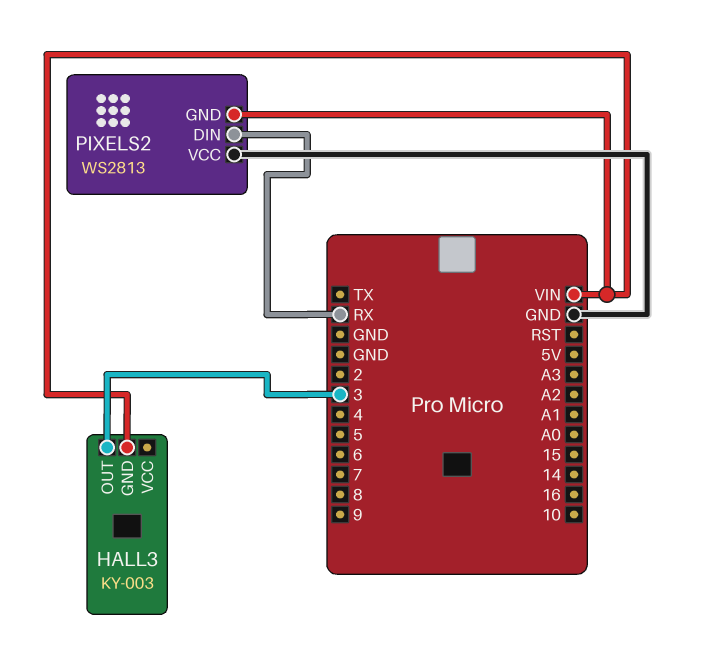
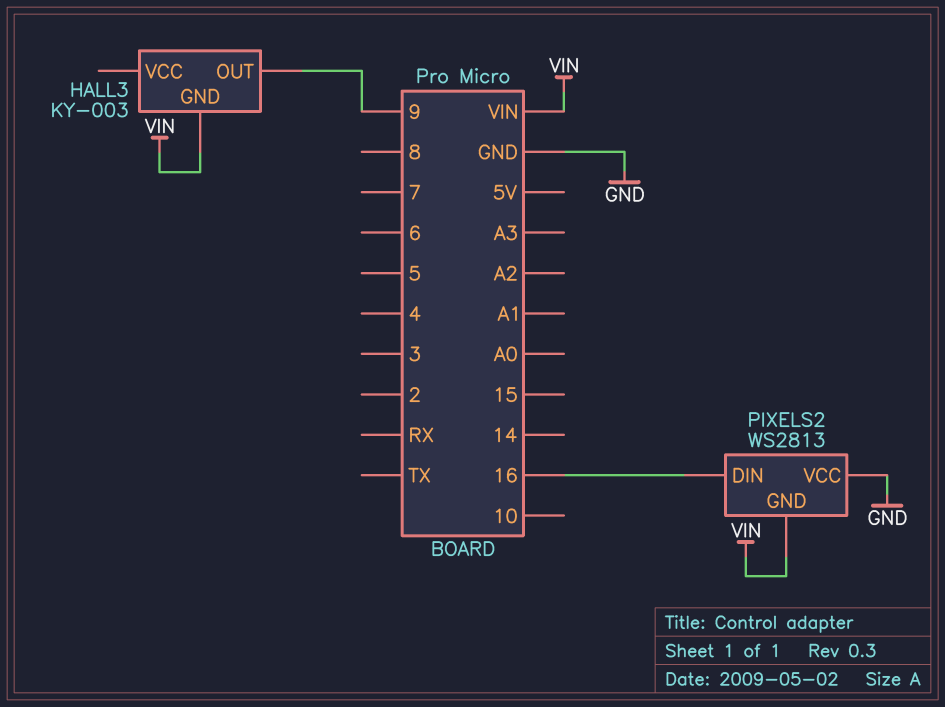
HALL3 pin OUT: 3 -> 9
PIXELS2 pin DIN: RX -> 16

